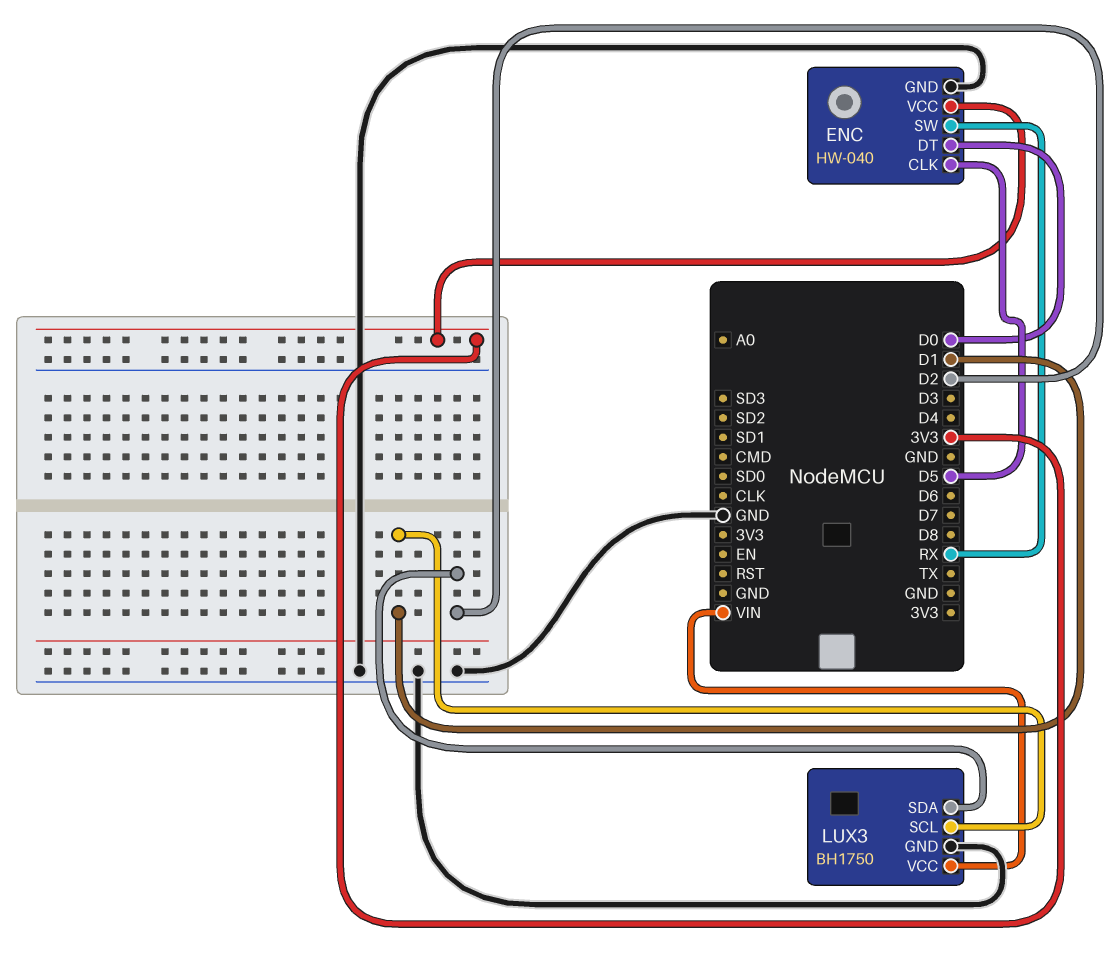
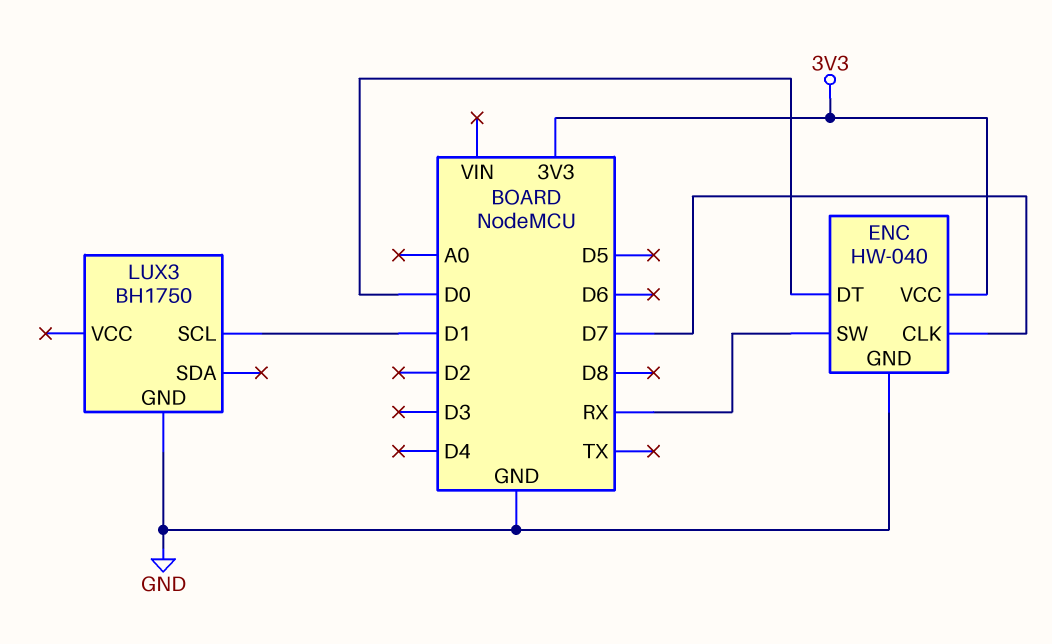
ENC pin CLK: D5 -> D7
LUX3 pin SDA: D2 -> none
LUX3 pin VCC: VIN -> none

